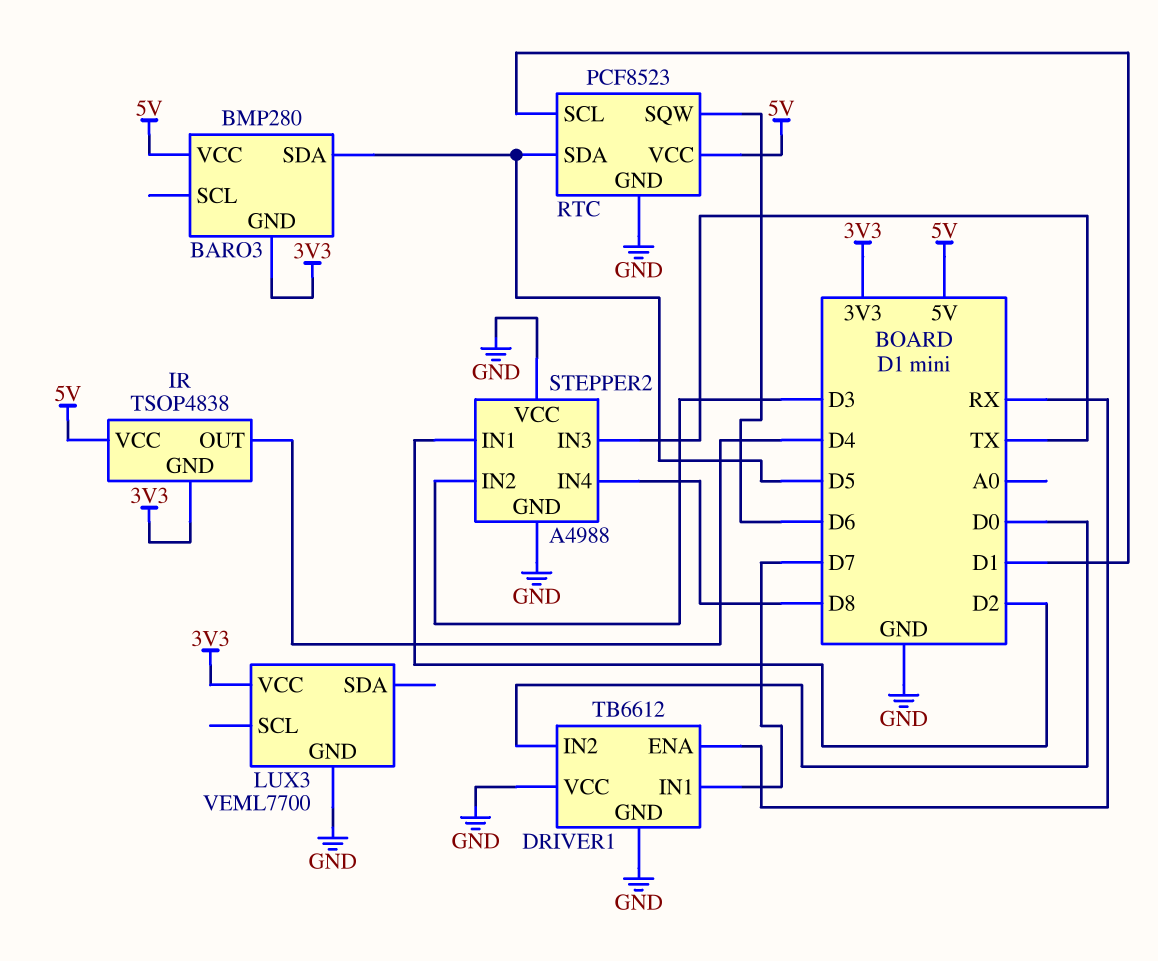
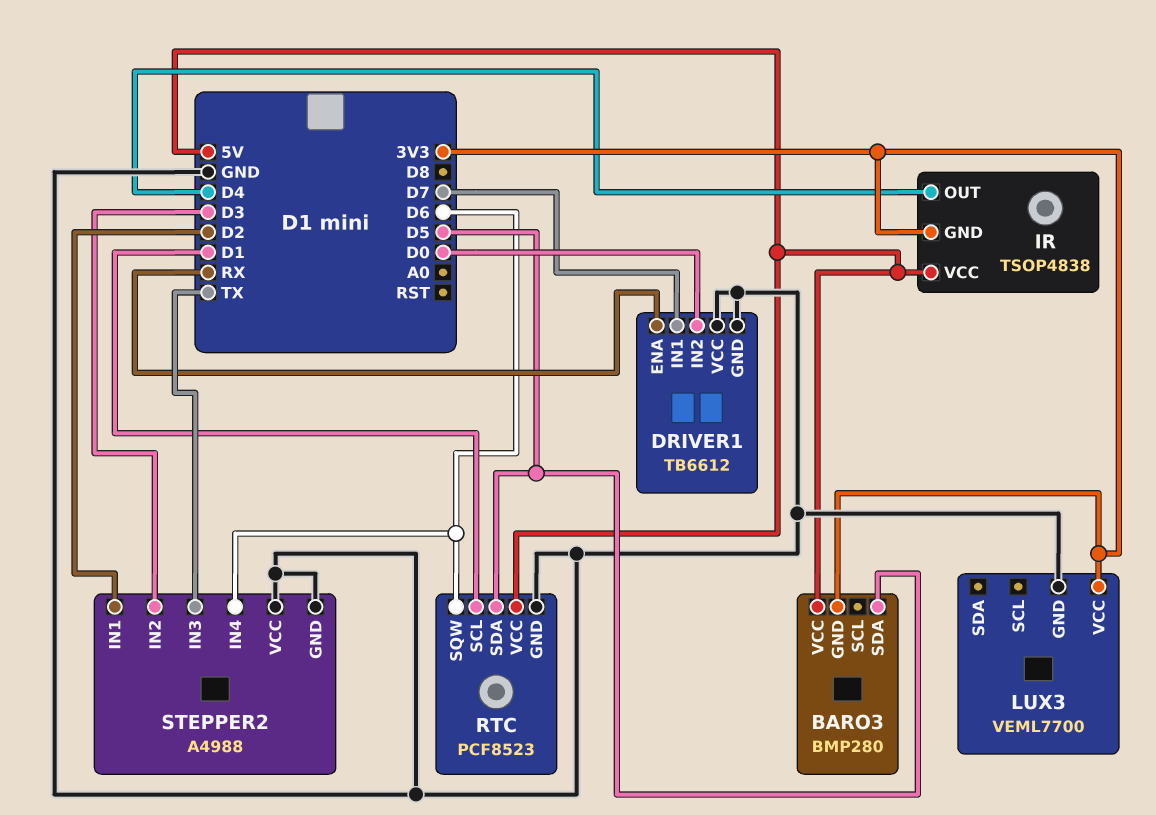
STEPPER2 pin IN4: D8 -> D6

